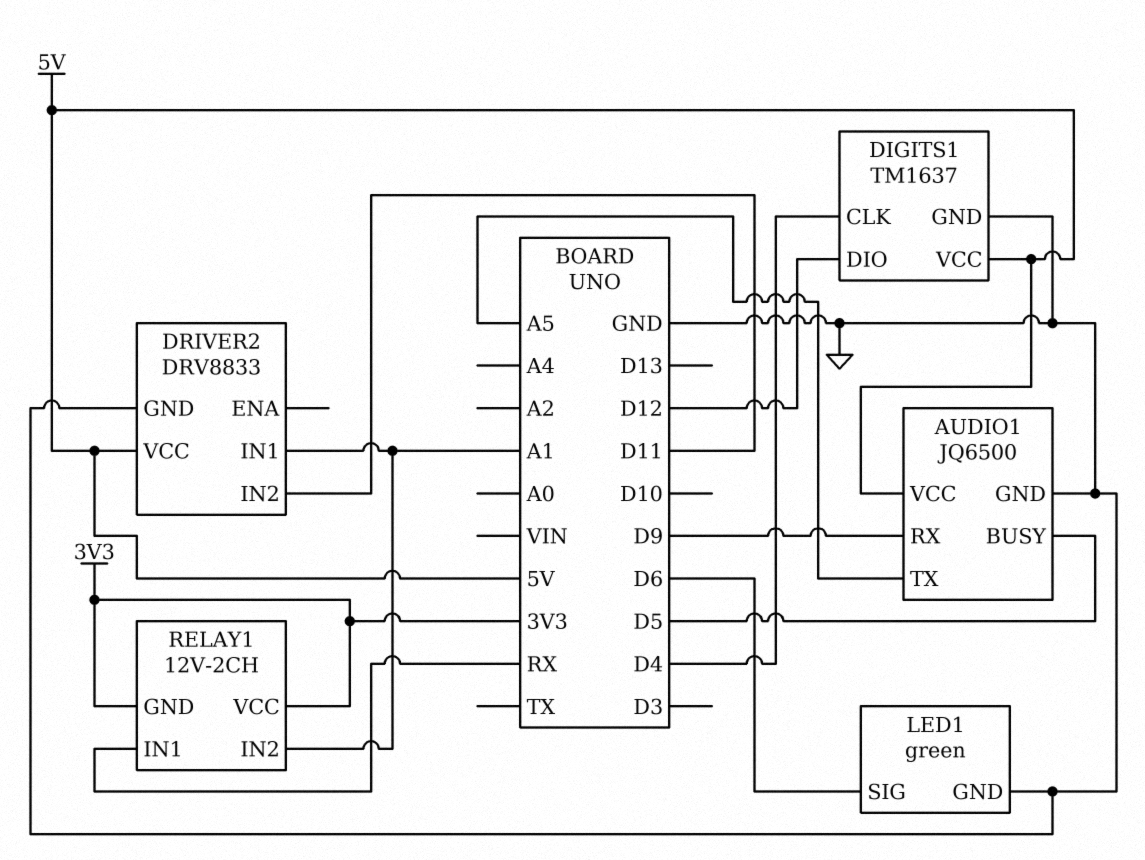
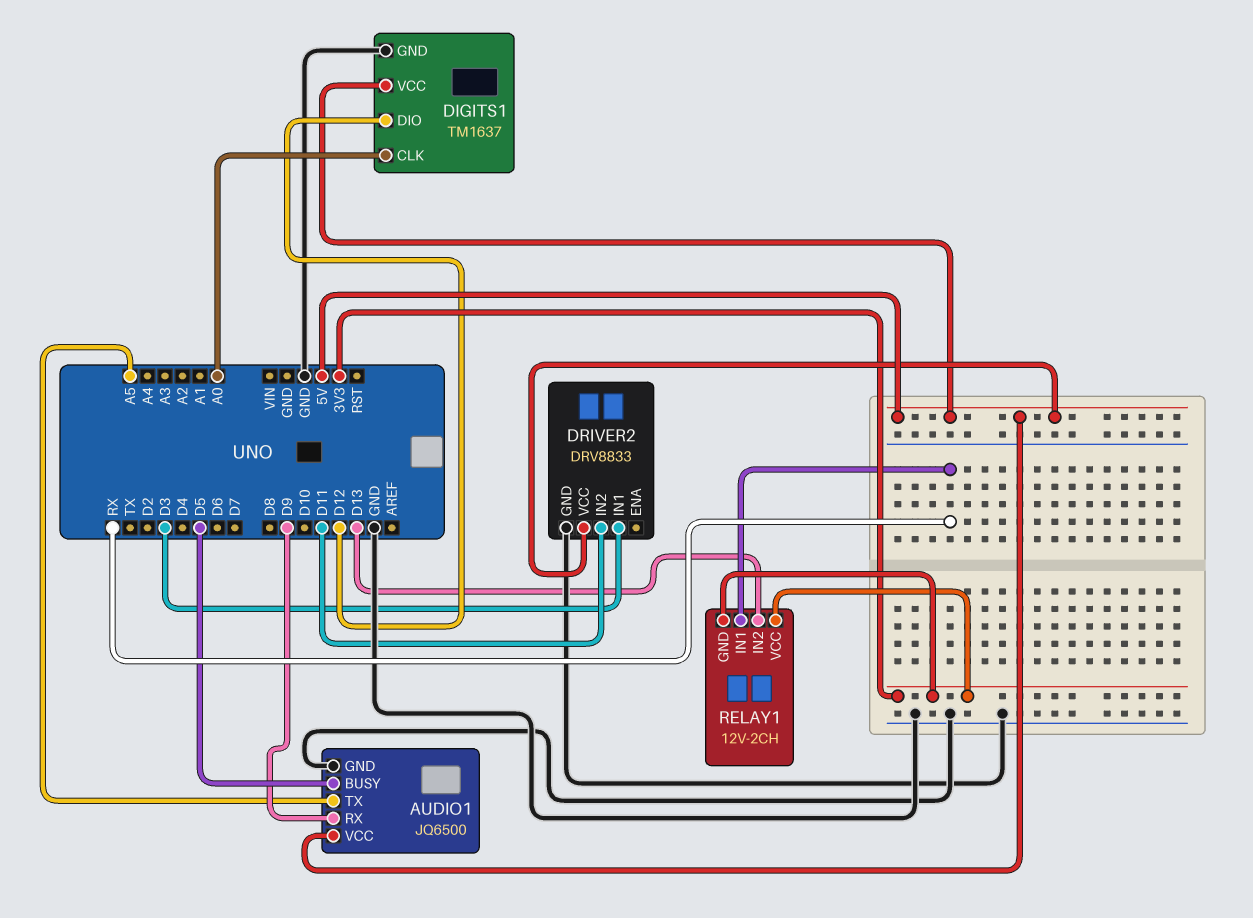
DIGITS1 pin CLK: D4 -> A0
DRIVER2 pin IN1: A1 -> D3
LED1: green -> none
LED1 pin GND: GND -> none
LED1 pin SIG: D6 -> none
RELAY1 pin IN2: A1 -> D13

